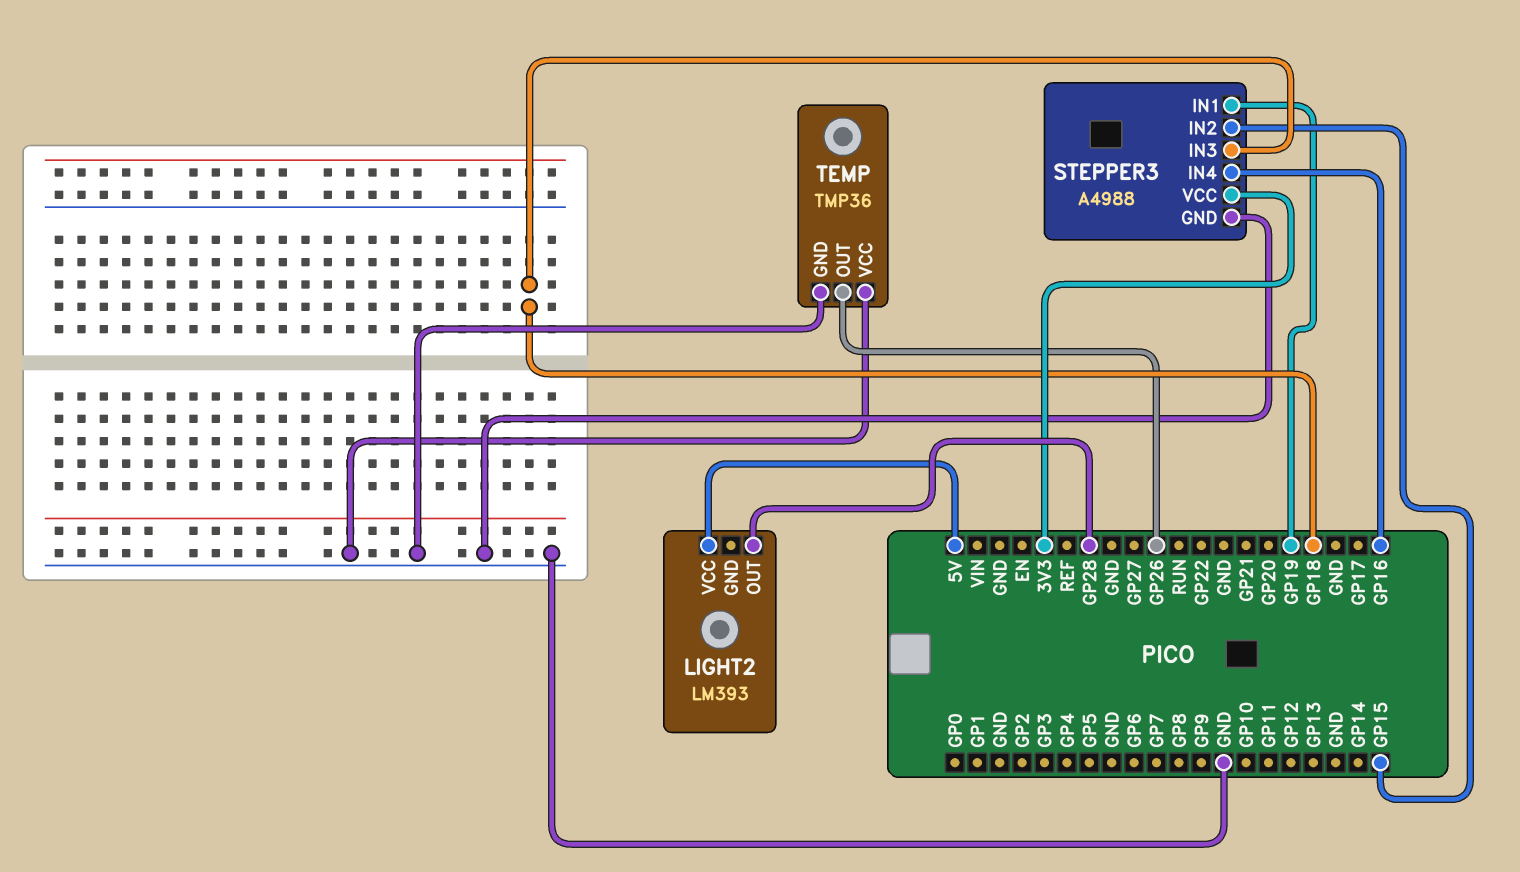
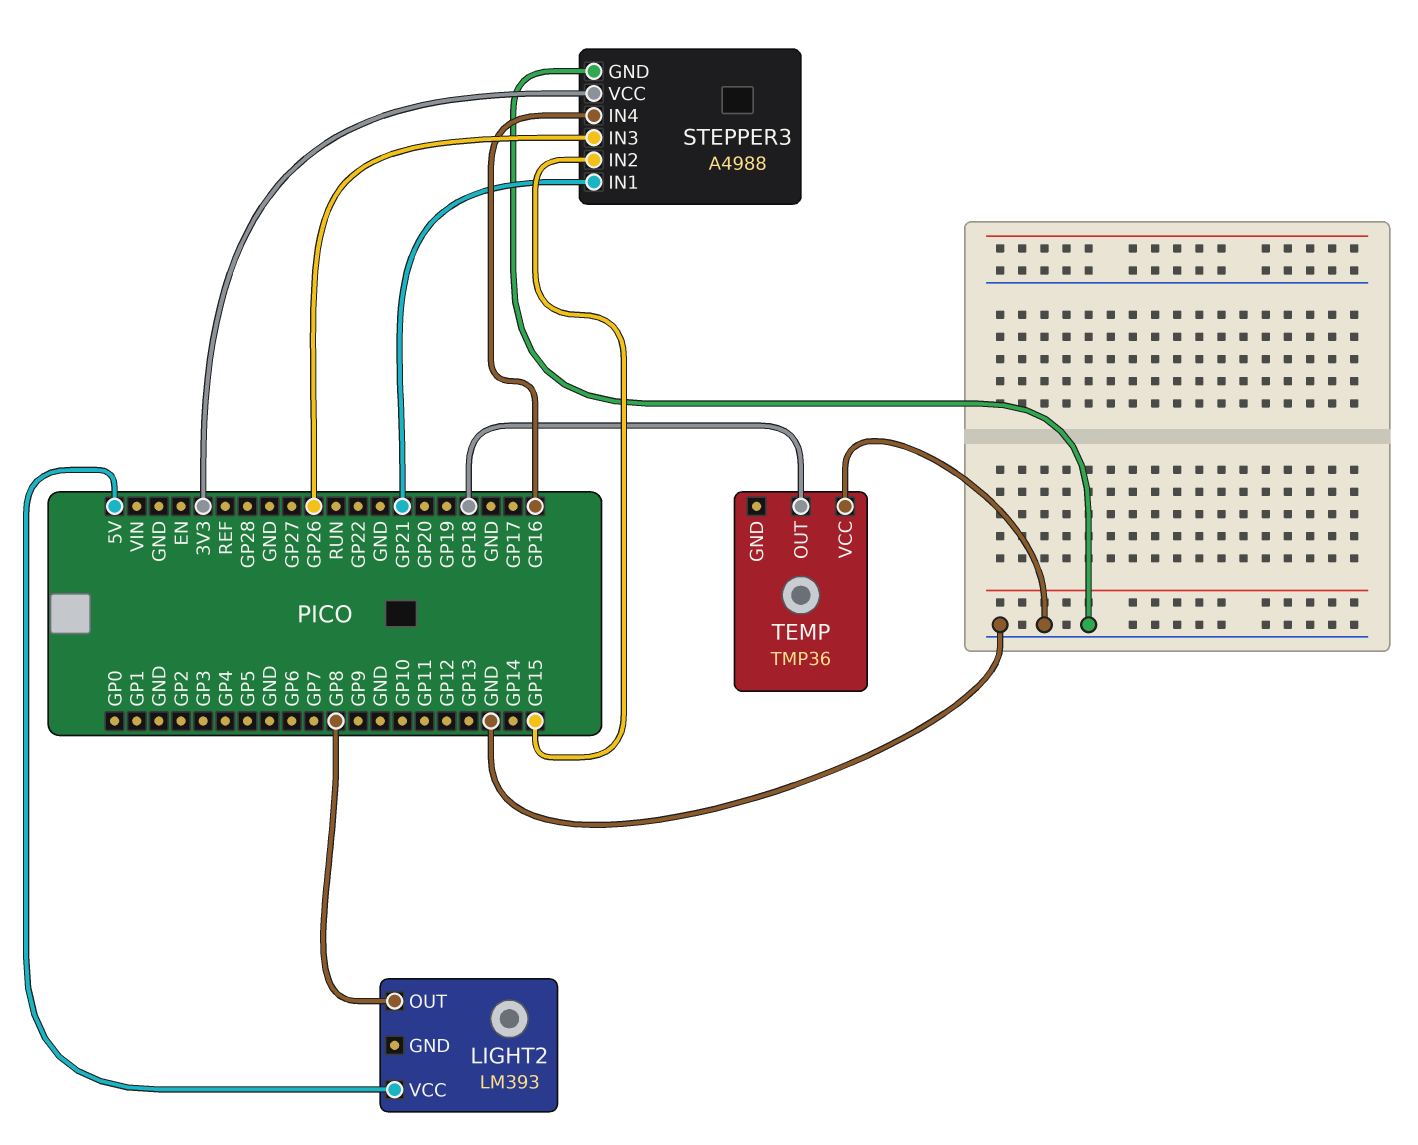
LIGHT2 pin OUT: GP28 -> GP8
STEPPER3 pin IN1: GP19 -> GP21
STEPPER3 pin IN3: GP18 -> GP26
TEMP pin GND: GND -> none
TEMP pin OUT: GP26 -> GP18

